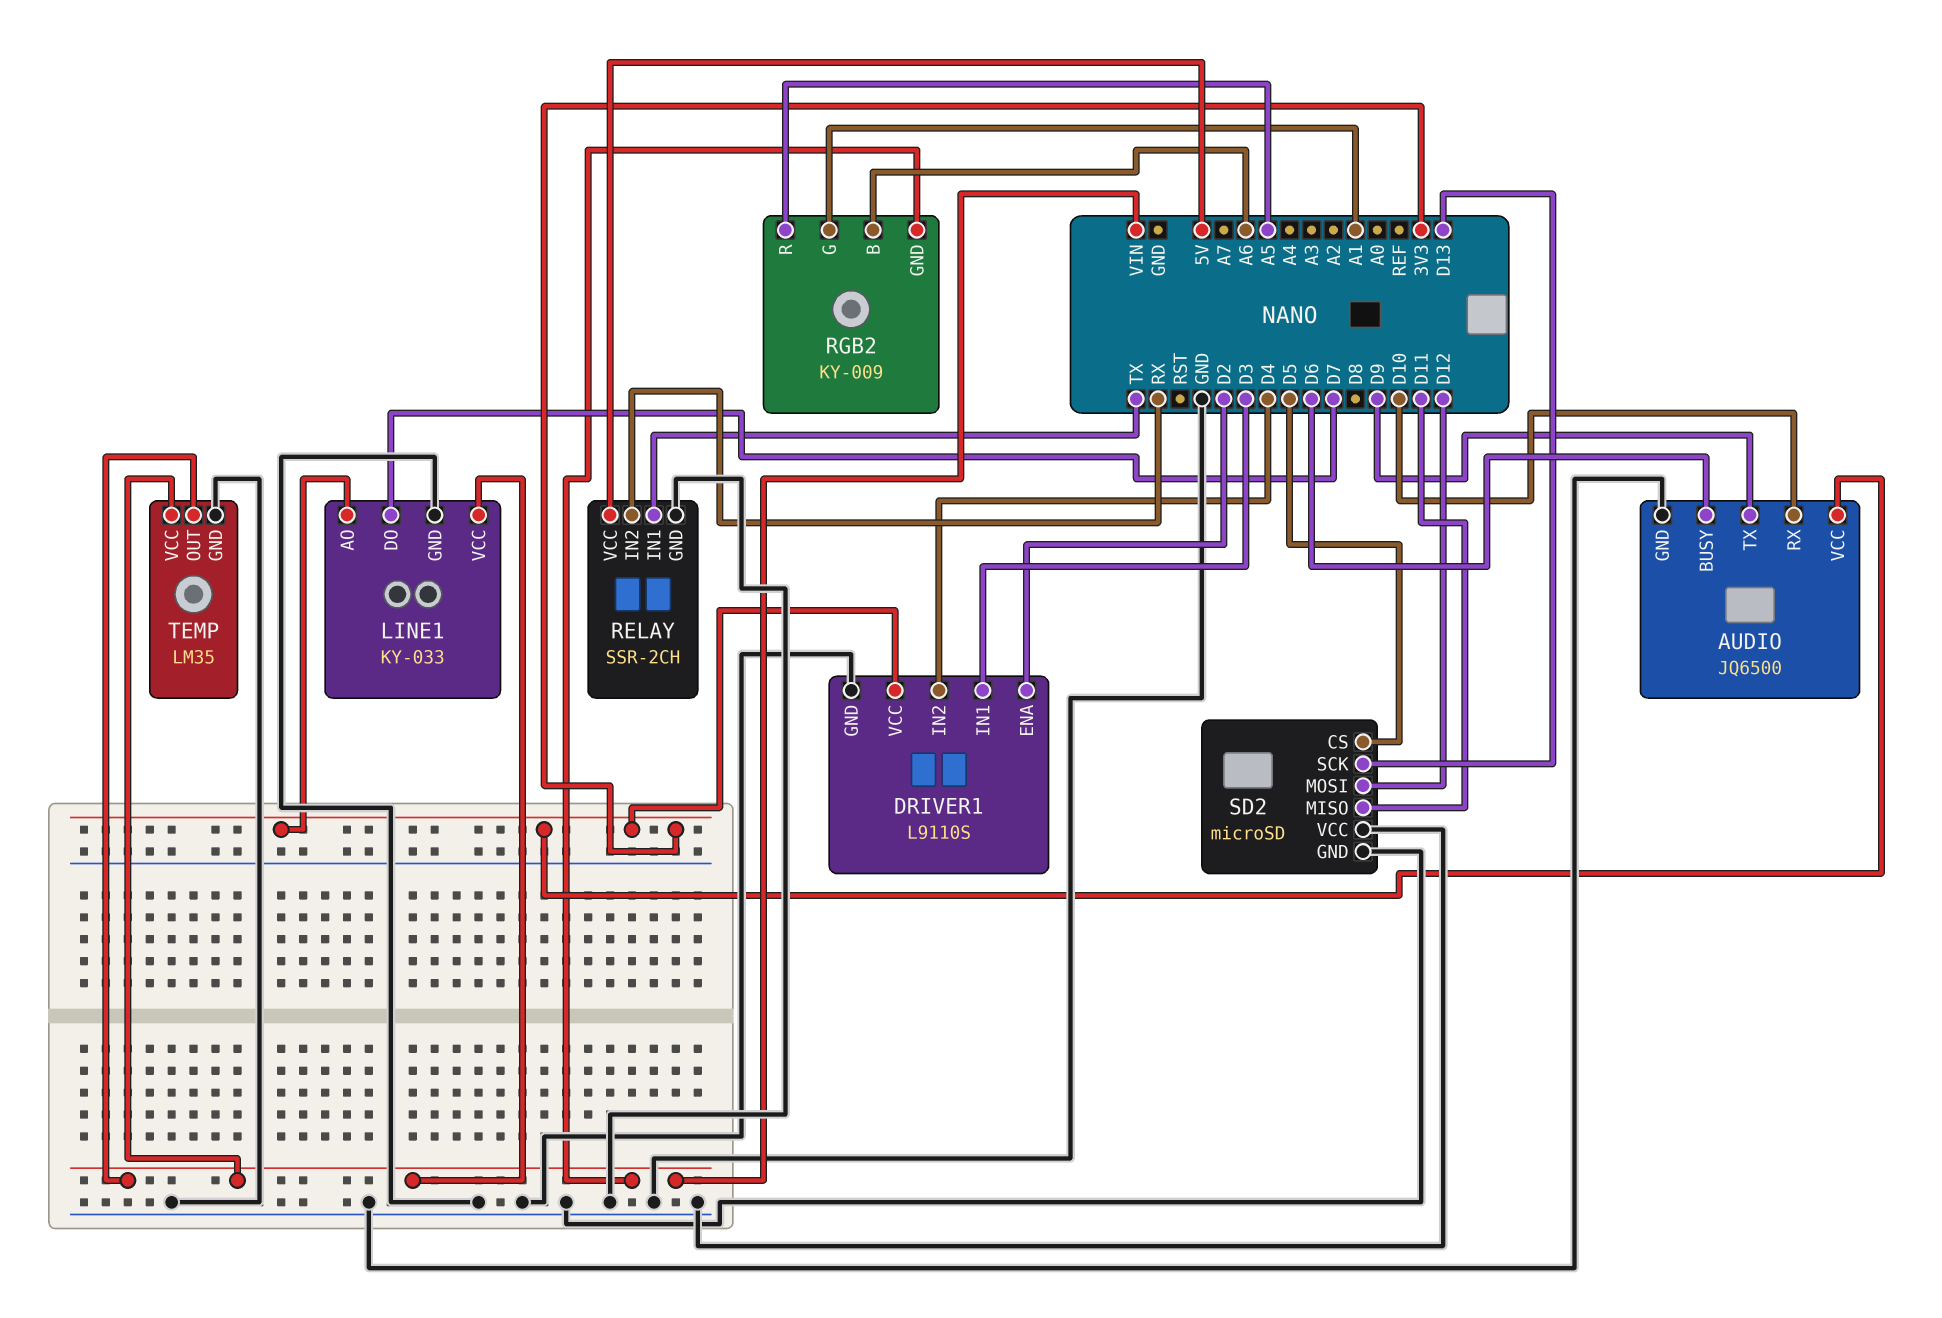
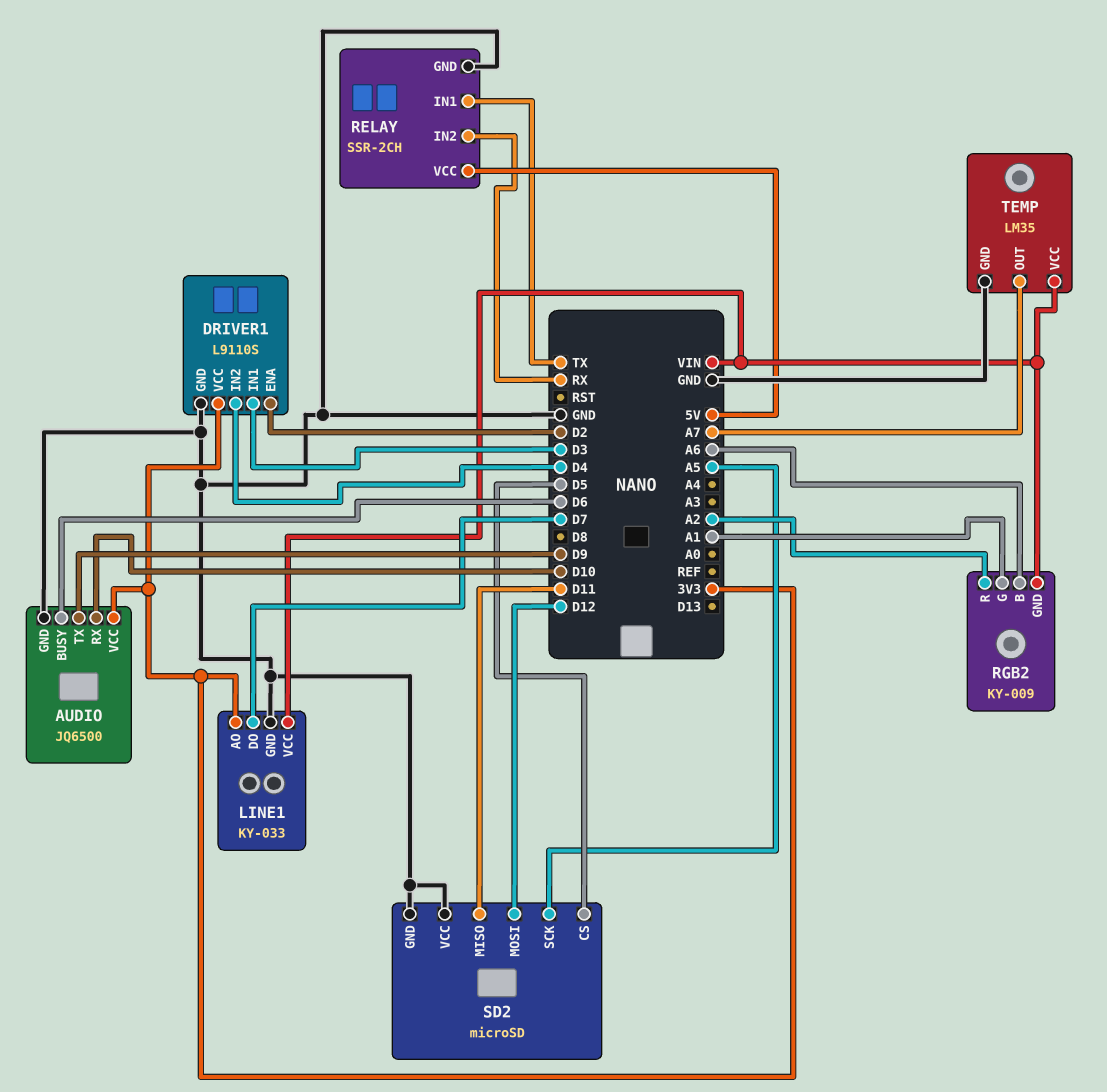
RGB2 pin R: A5 -> A2
SD2 pin SCK: D13 -> A5
TEMP pin OUT: VIN -> A7

